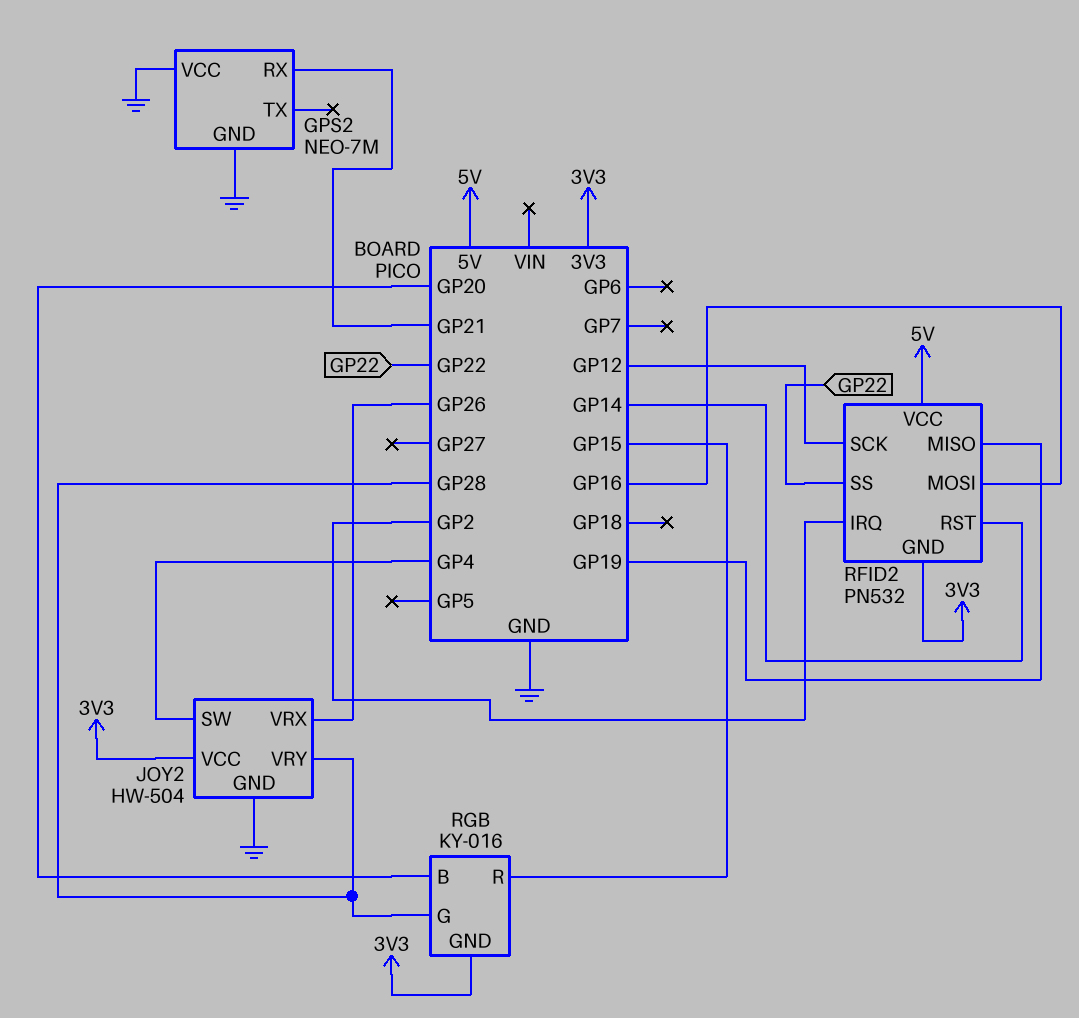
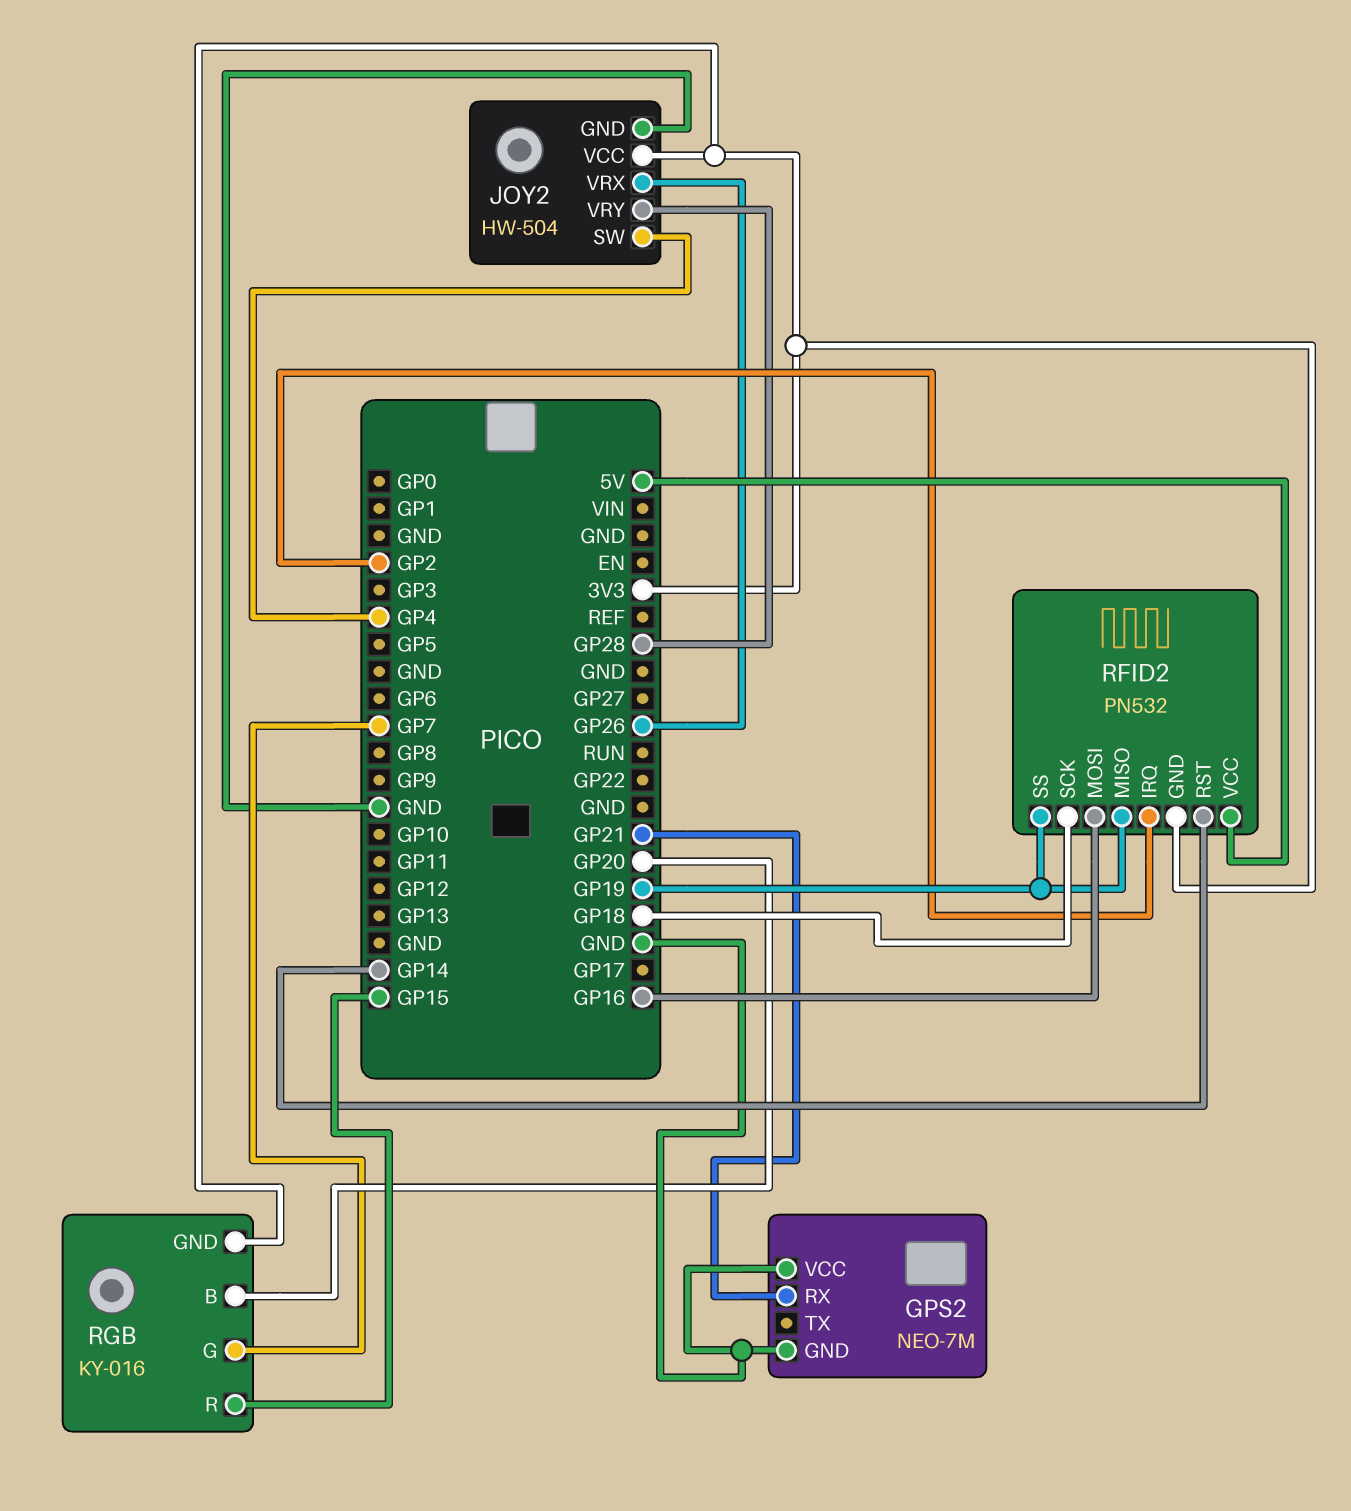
RFID2 pin SCK: GP12 -> GP18
RFID2 pin SS: GP22 -> GP19
RGB pin G: GP28 -> GP7

